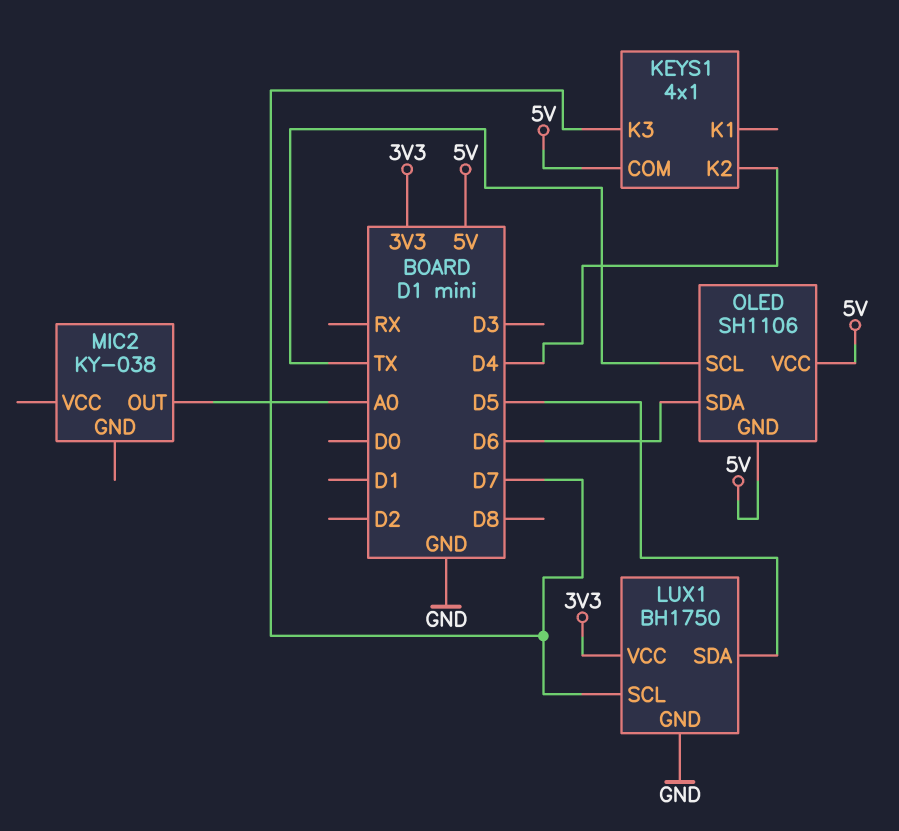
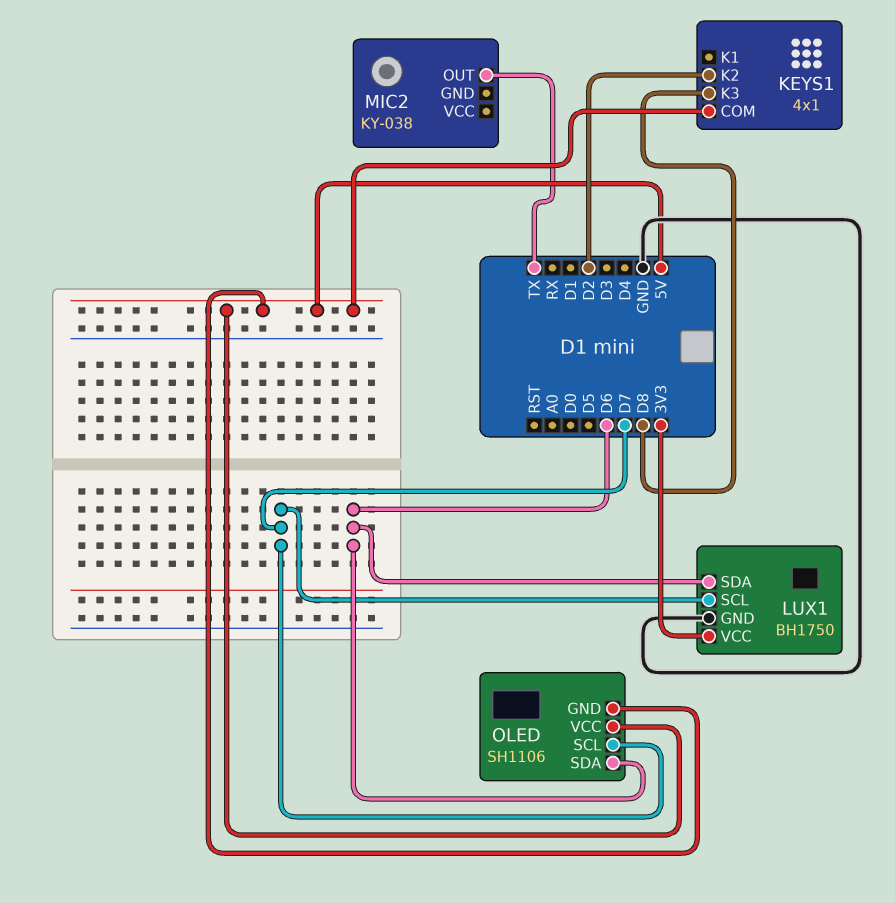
KEYS1 pin K2: D4 -> D2
KEYS1 pin K3: D7 -> D8
LUX1 pin SDA: D5 -> D6
MIC2 pin OUT: A0 -> TX
OLED pin SCL: TX -> D7

